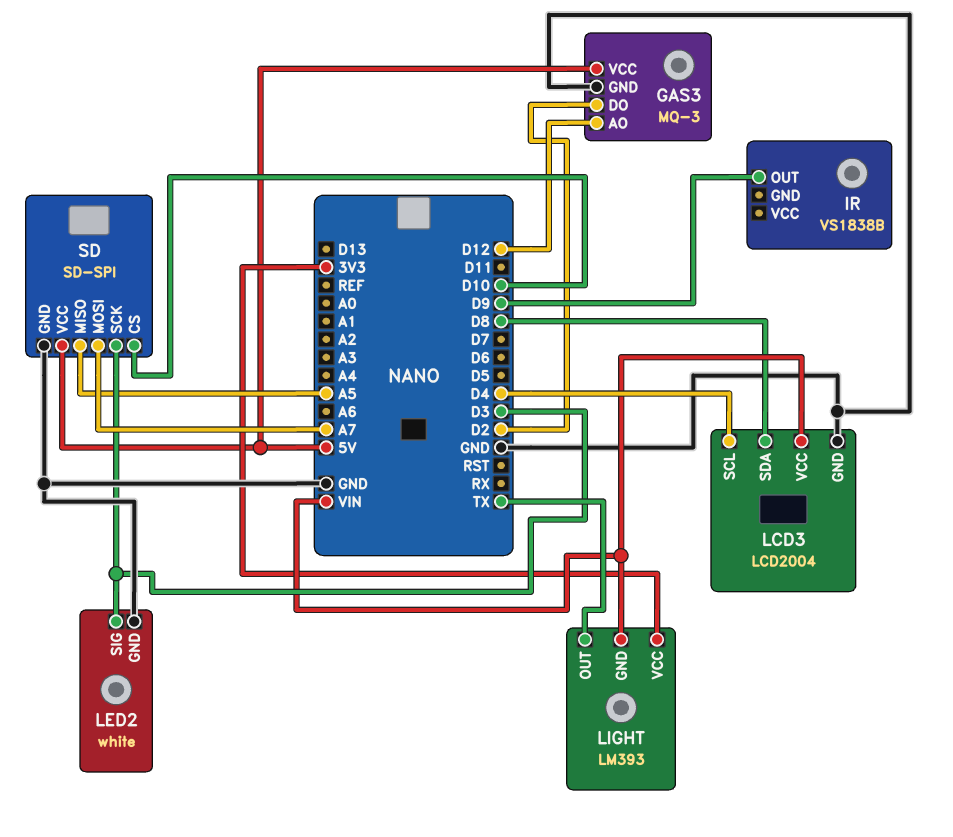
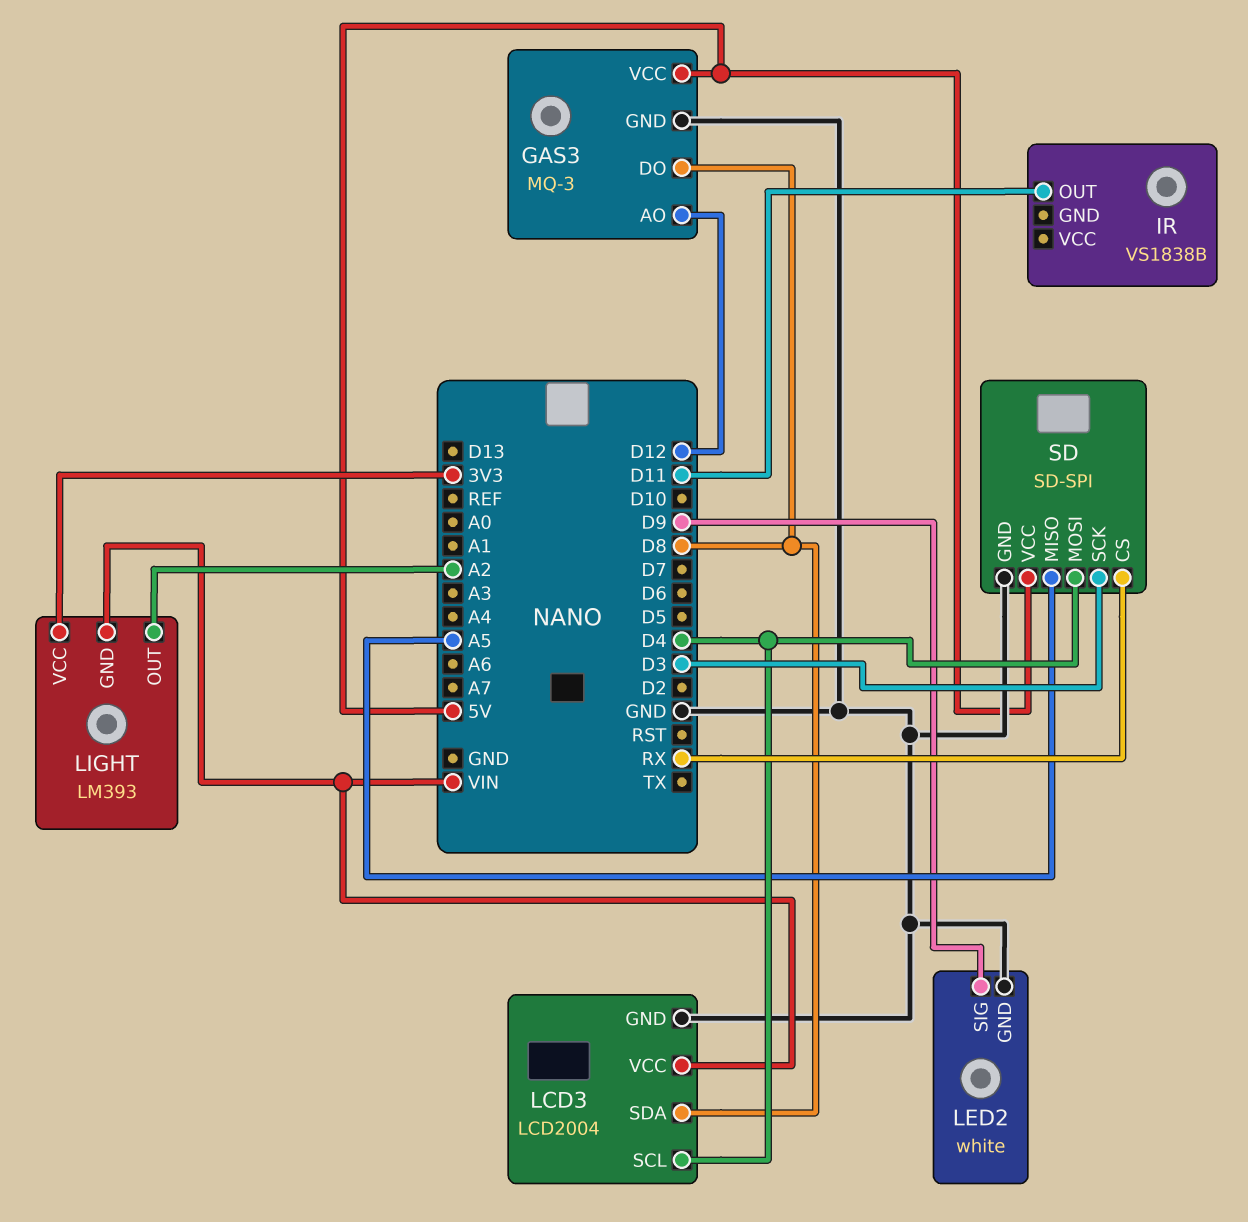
GAS3 pin DO: D2 -> D8
IR pin OUT: D9 -> D11
LED2 pin SIG: D3 -> D9
LIGHT pin OUT: TX -> A2
SD pin CS: D10 -> RX
SD pin MOSI: A7 -> D4

